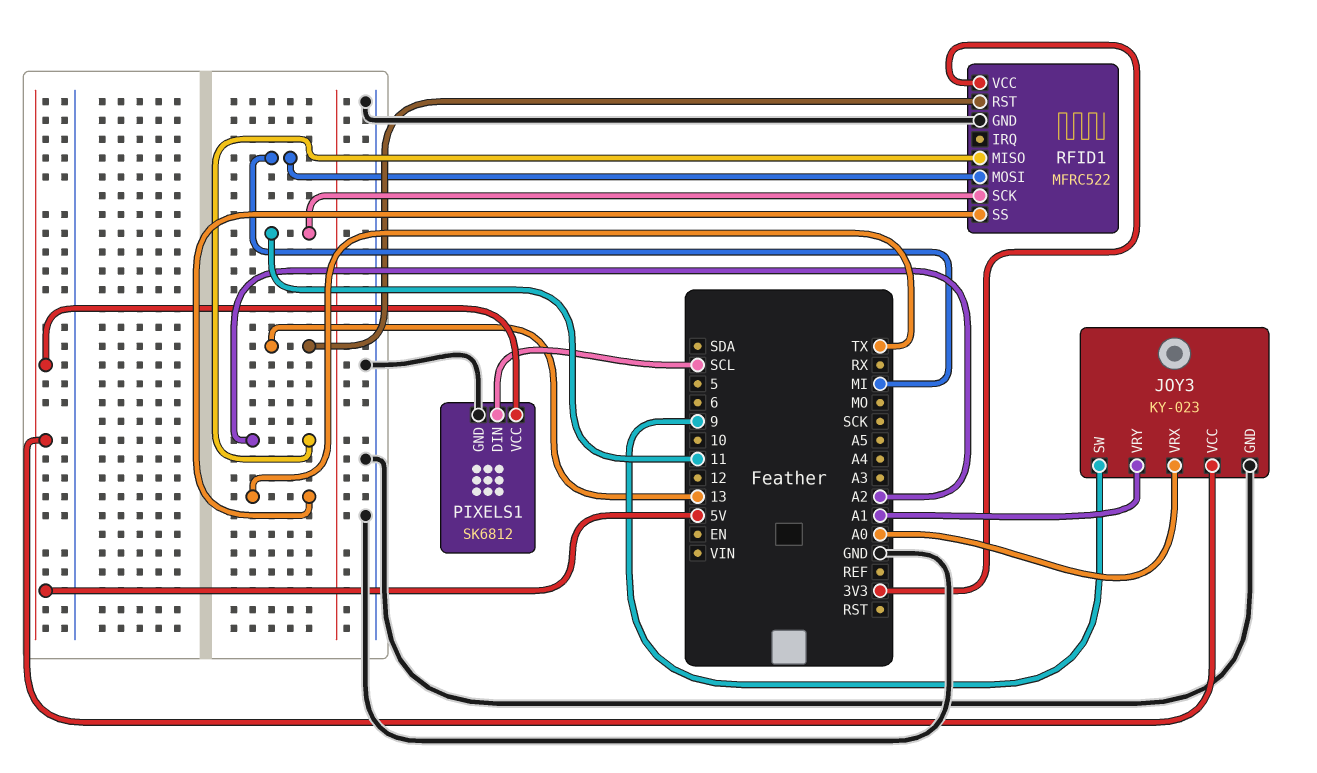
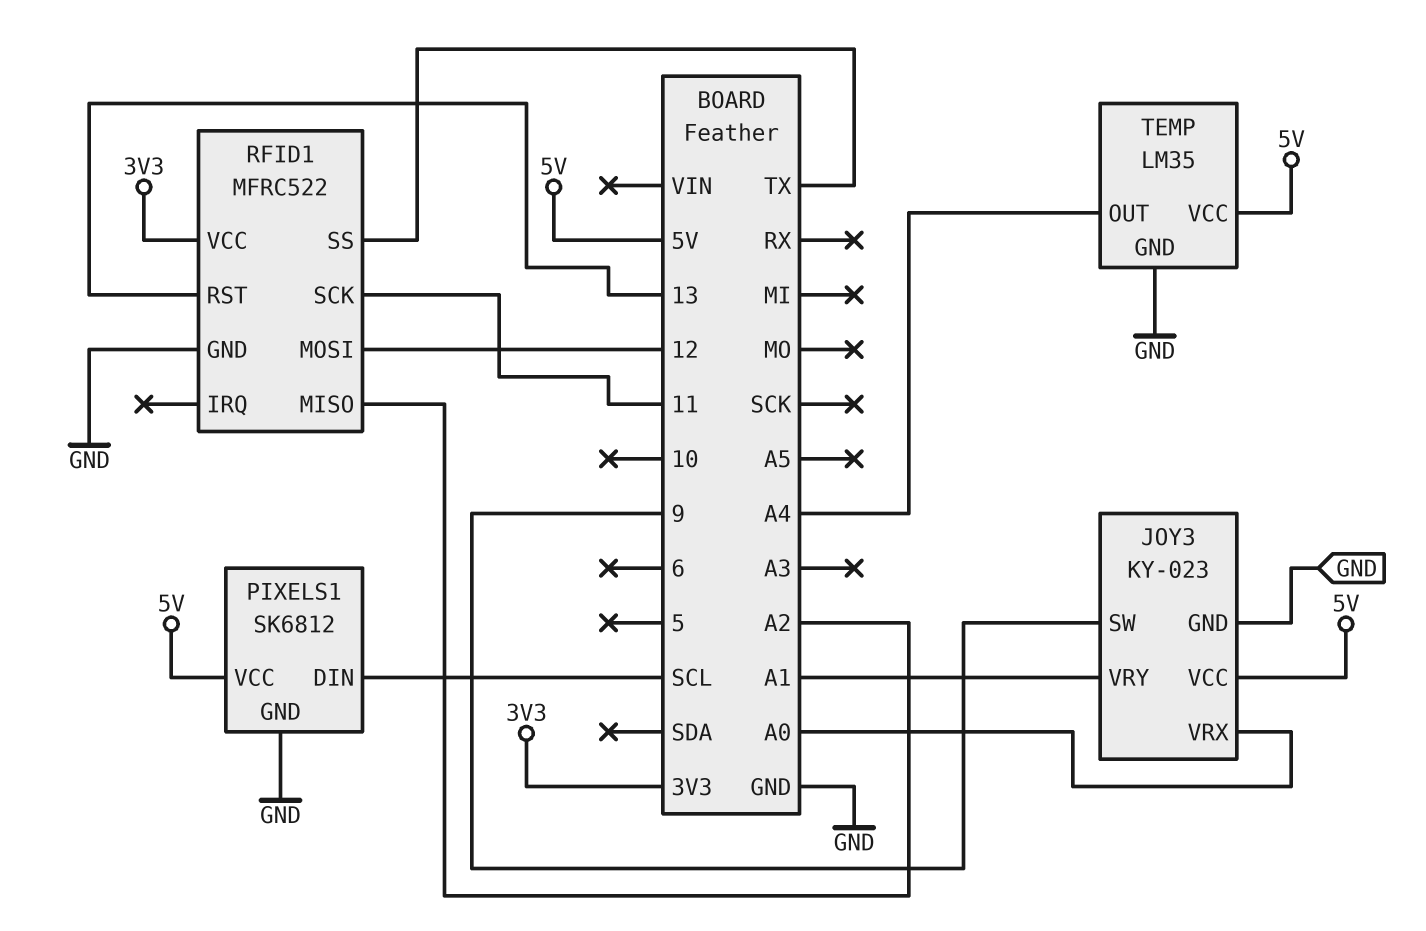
RFID1 pin MOSI: MI -> 12
TEMP: none -> LM35
TEMP pin GND: none -> GND
TEMP pin OUT: none -> A4
TEMP pin VCC: none -> 5V

